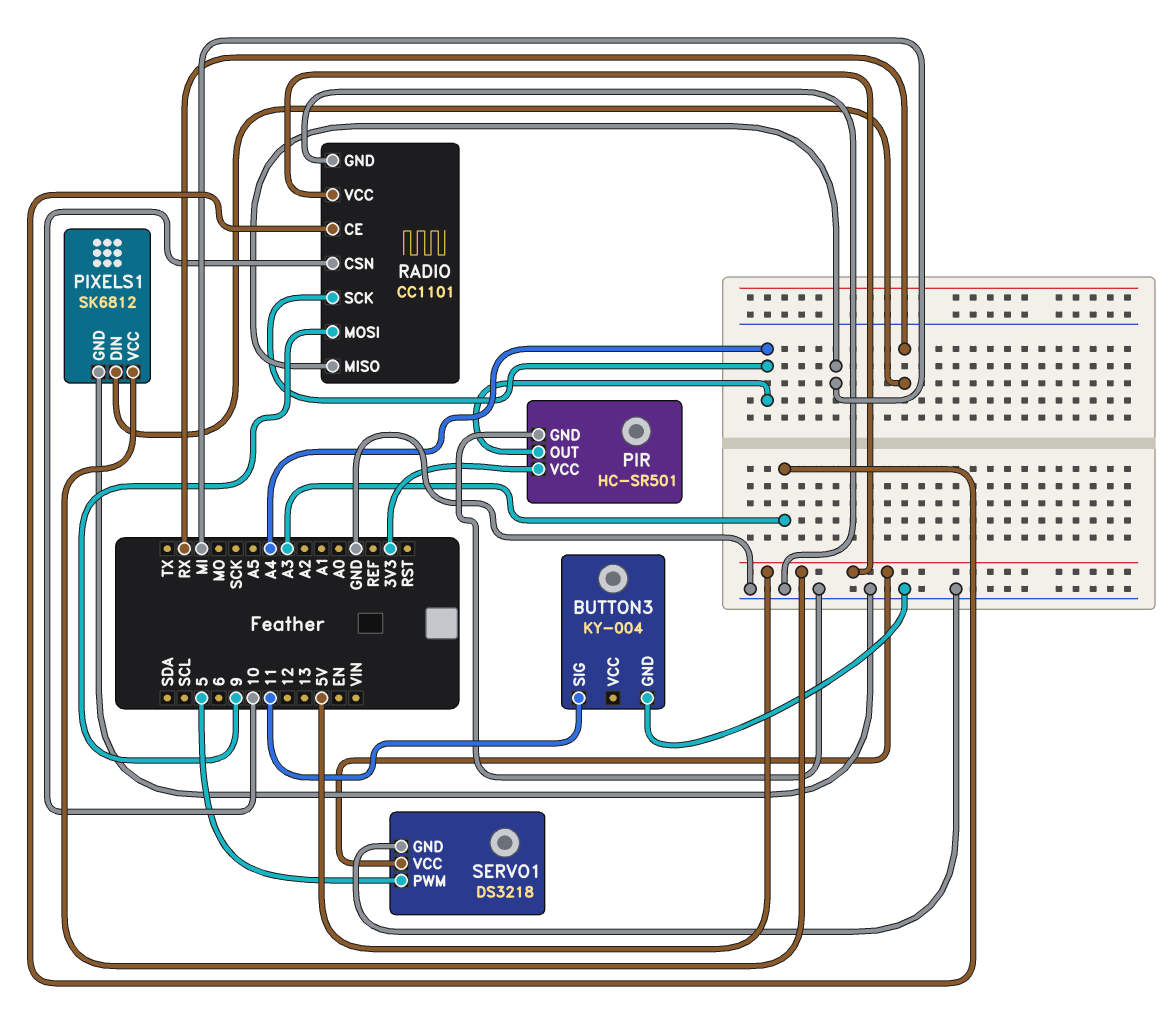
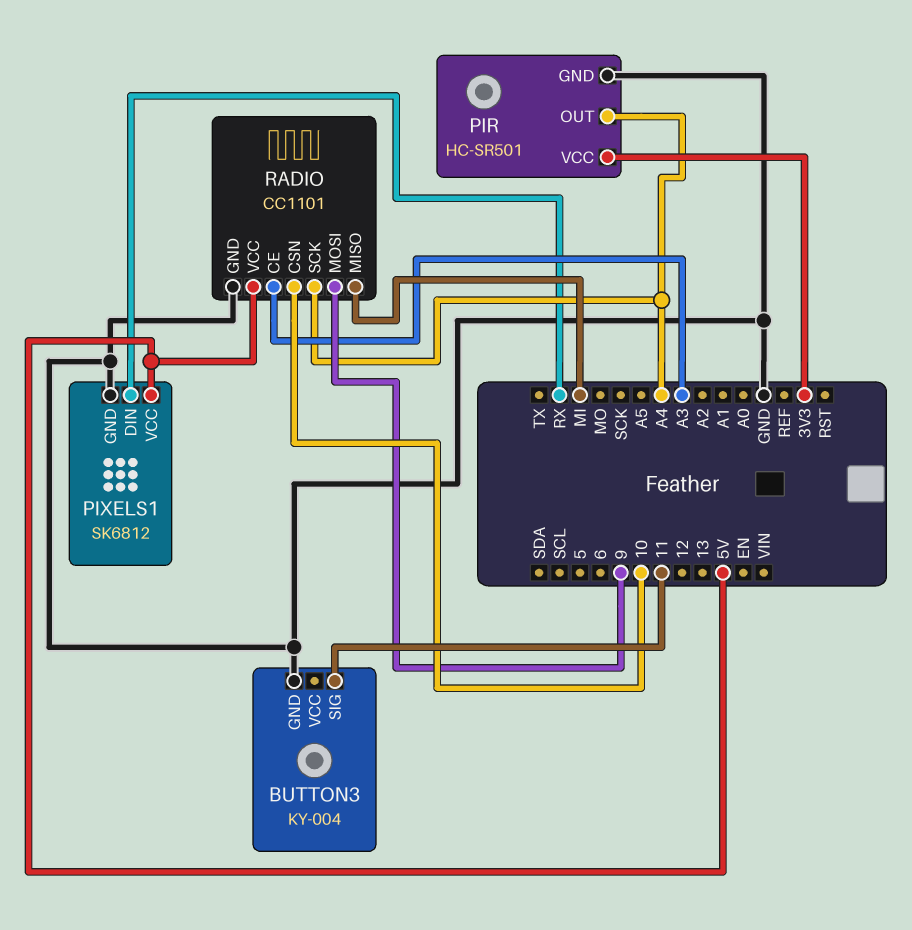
SERVO1: DS3218 -> none
SERVO1 pin GND: GND -> none
SERVO1 pin PWM: 5 -> none
SERVO1 pin VCC: 5V -> none

